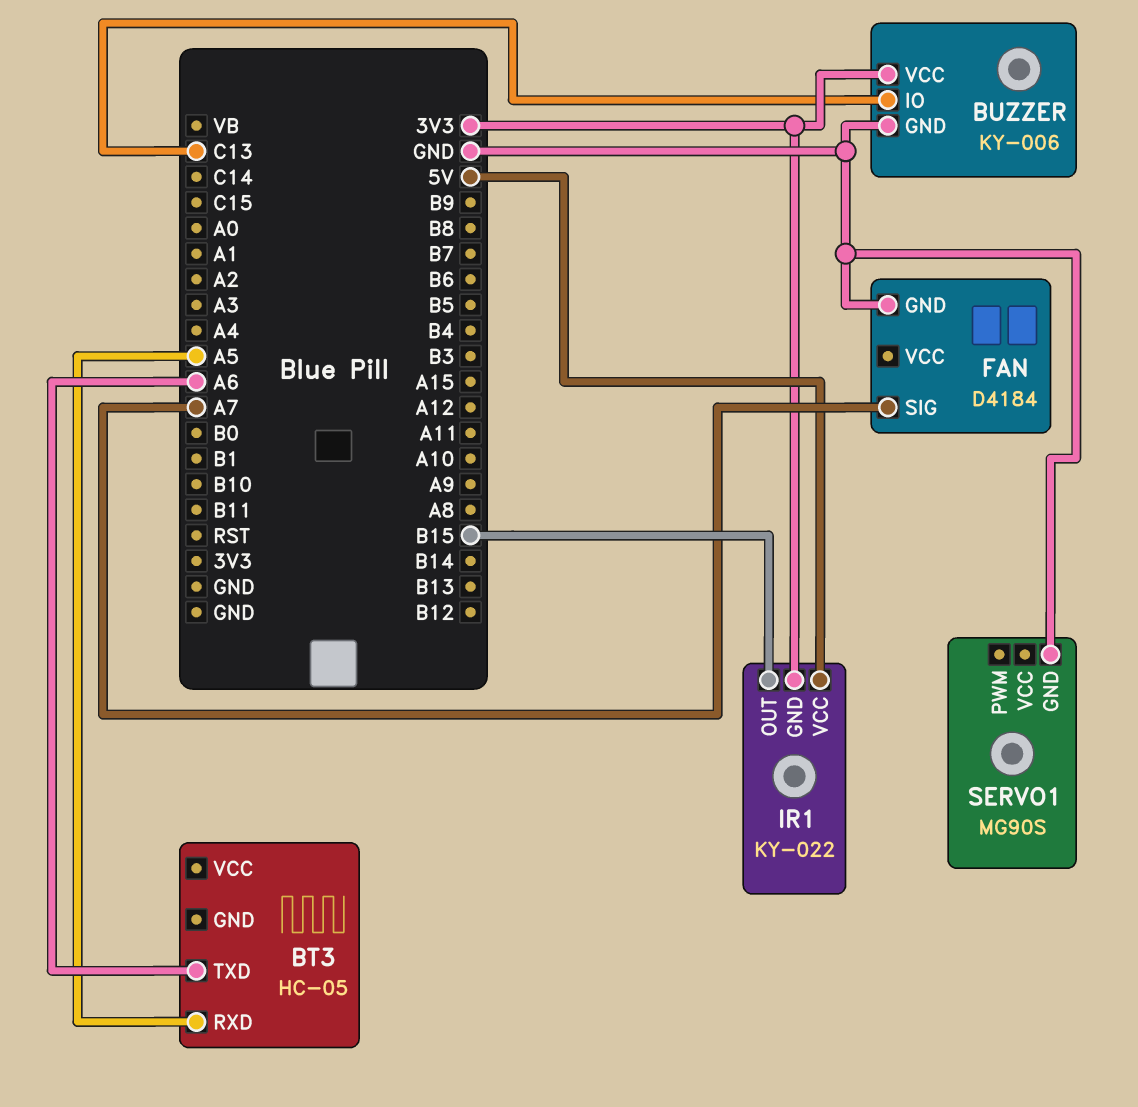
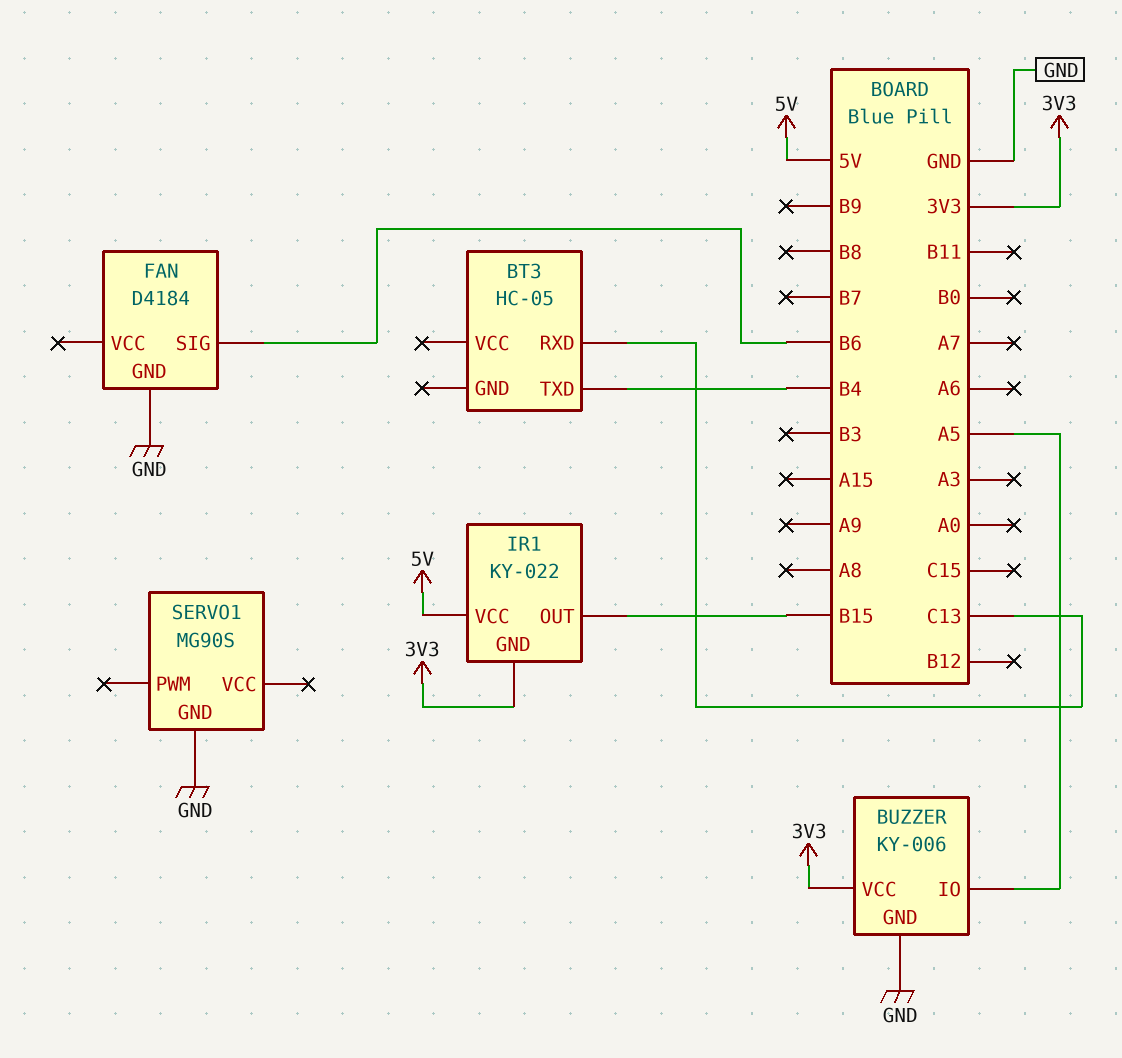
BT3 pin RXD: A5 -> C13
BT3 pin TXD: A6 -> B4
BUZZER pin IO: C13 -> A5
FAN pin SIG: A7 -> B6

